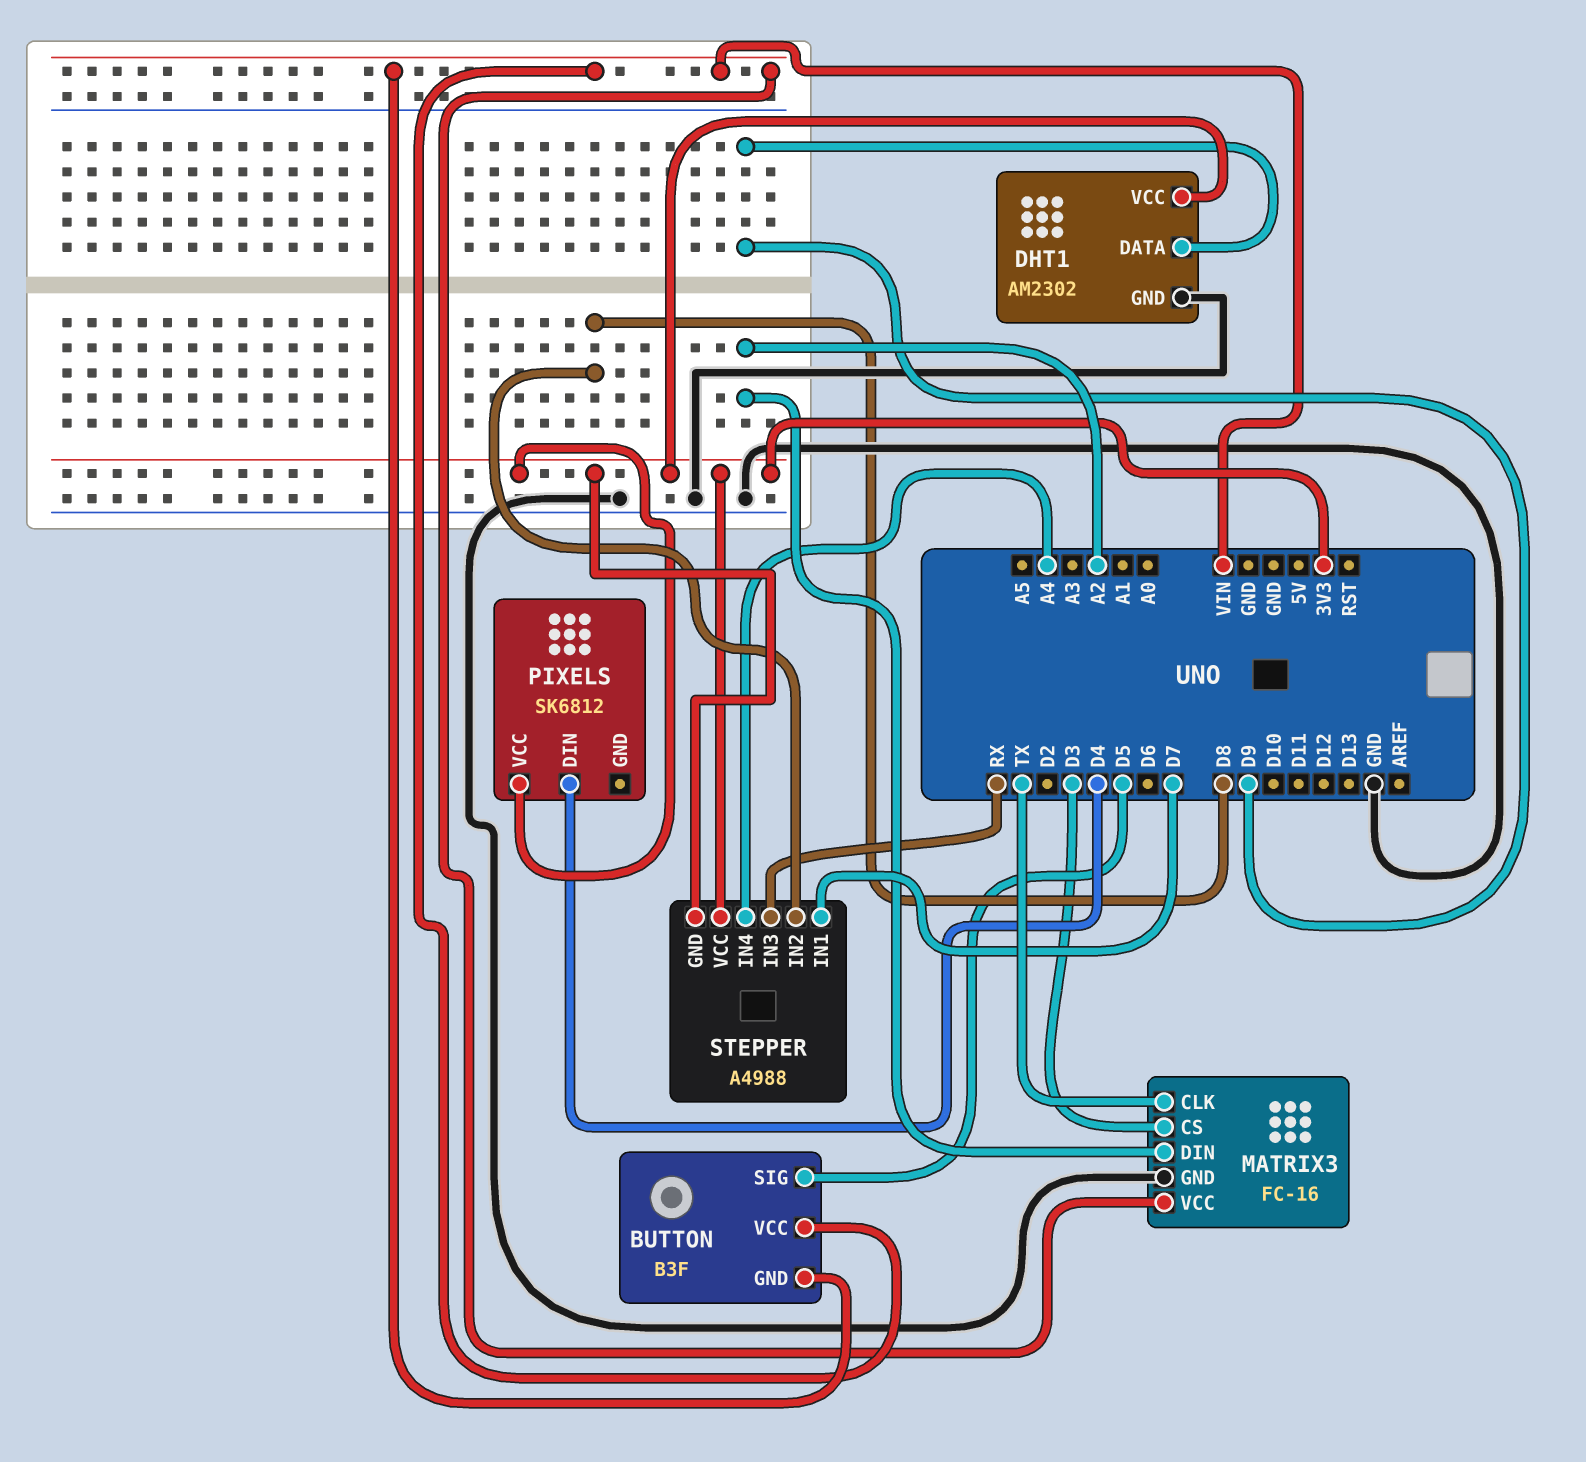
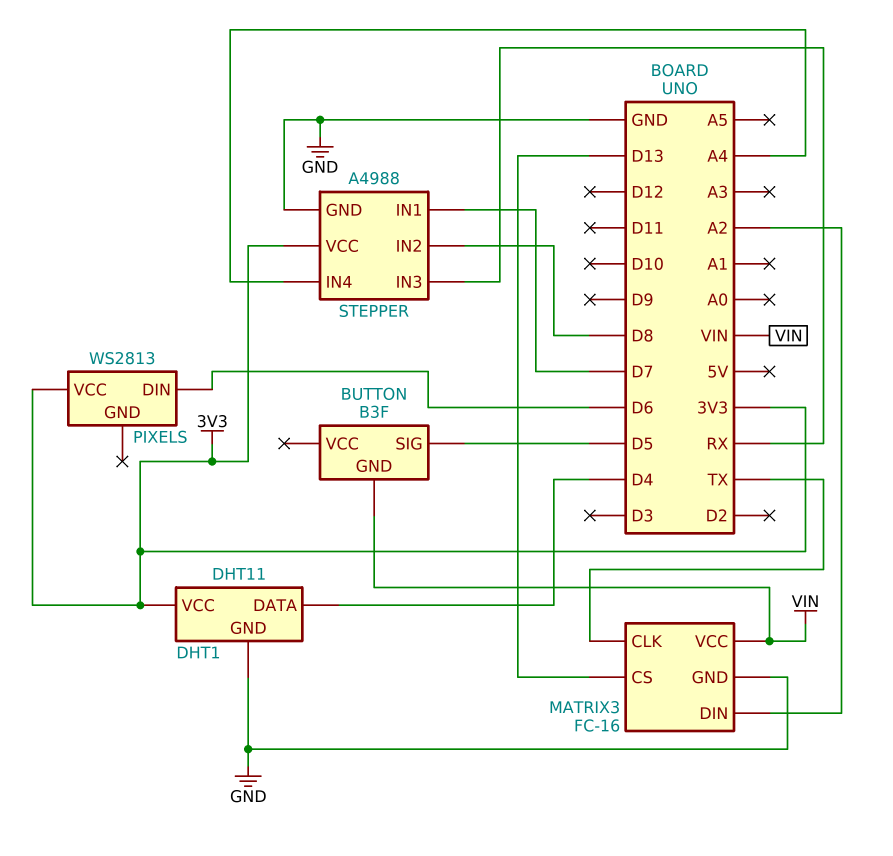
BUTTON pin VCC: VIN -> none
DHT1: AM2302 -> DHT11
DHT1 pin DATA: D9 -> D4
MATRIX3 pin CS: D3 -> D13
PIXELS: SK6812 -> WS2813
PIXELS pin DIN: D4 -> D6
STEPPER pin GND: 3V3 -> GND

